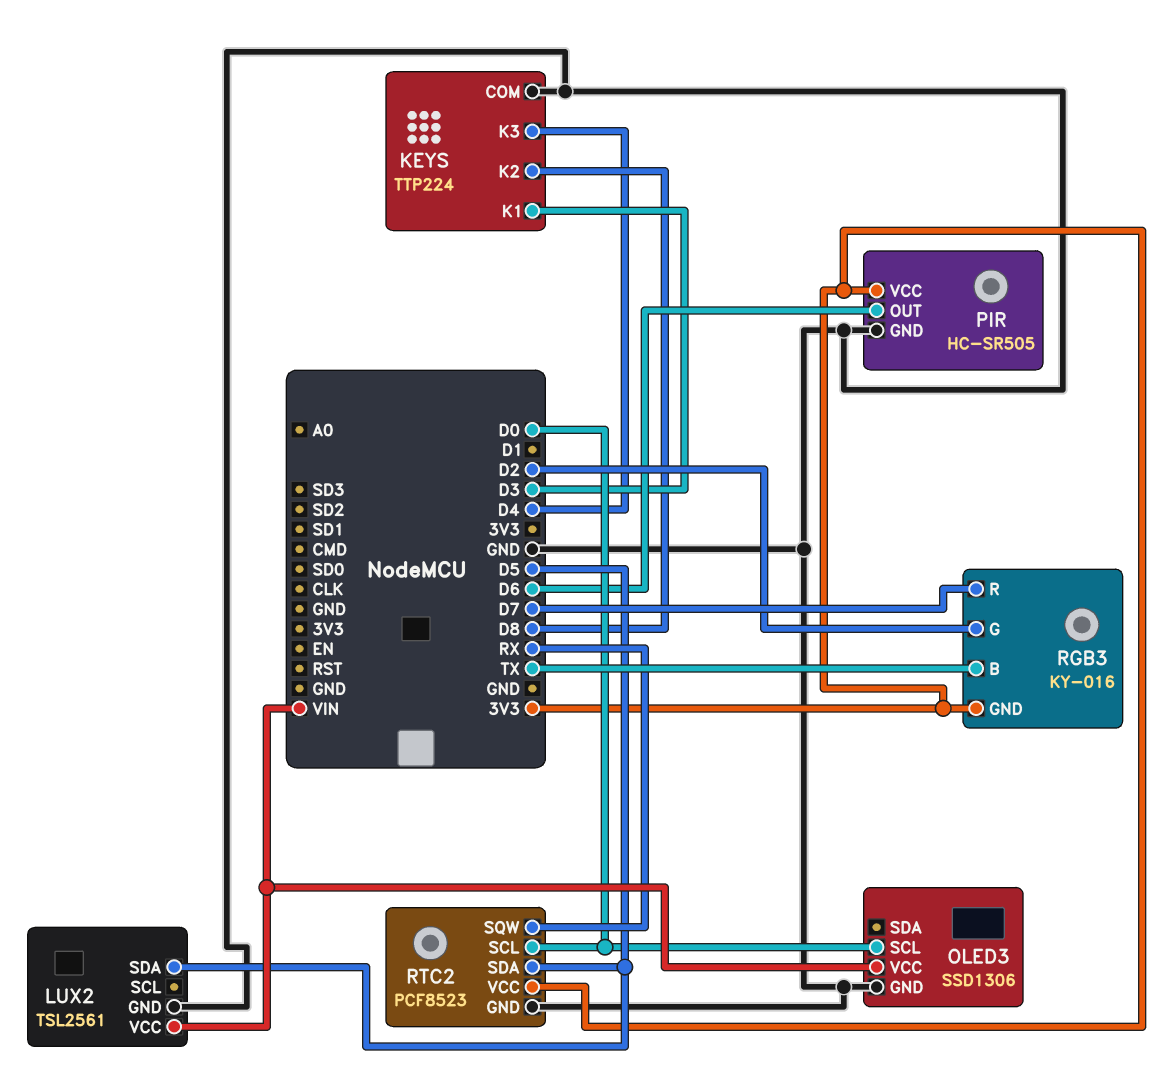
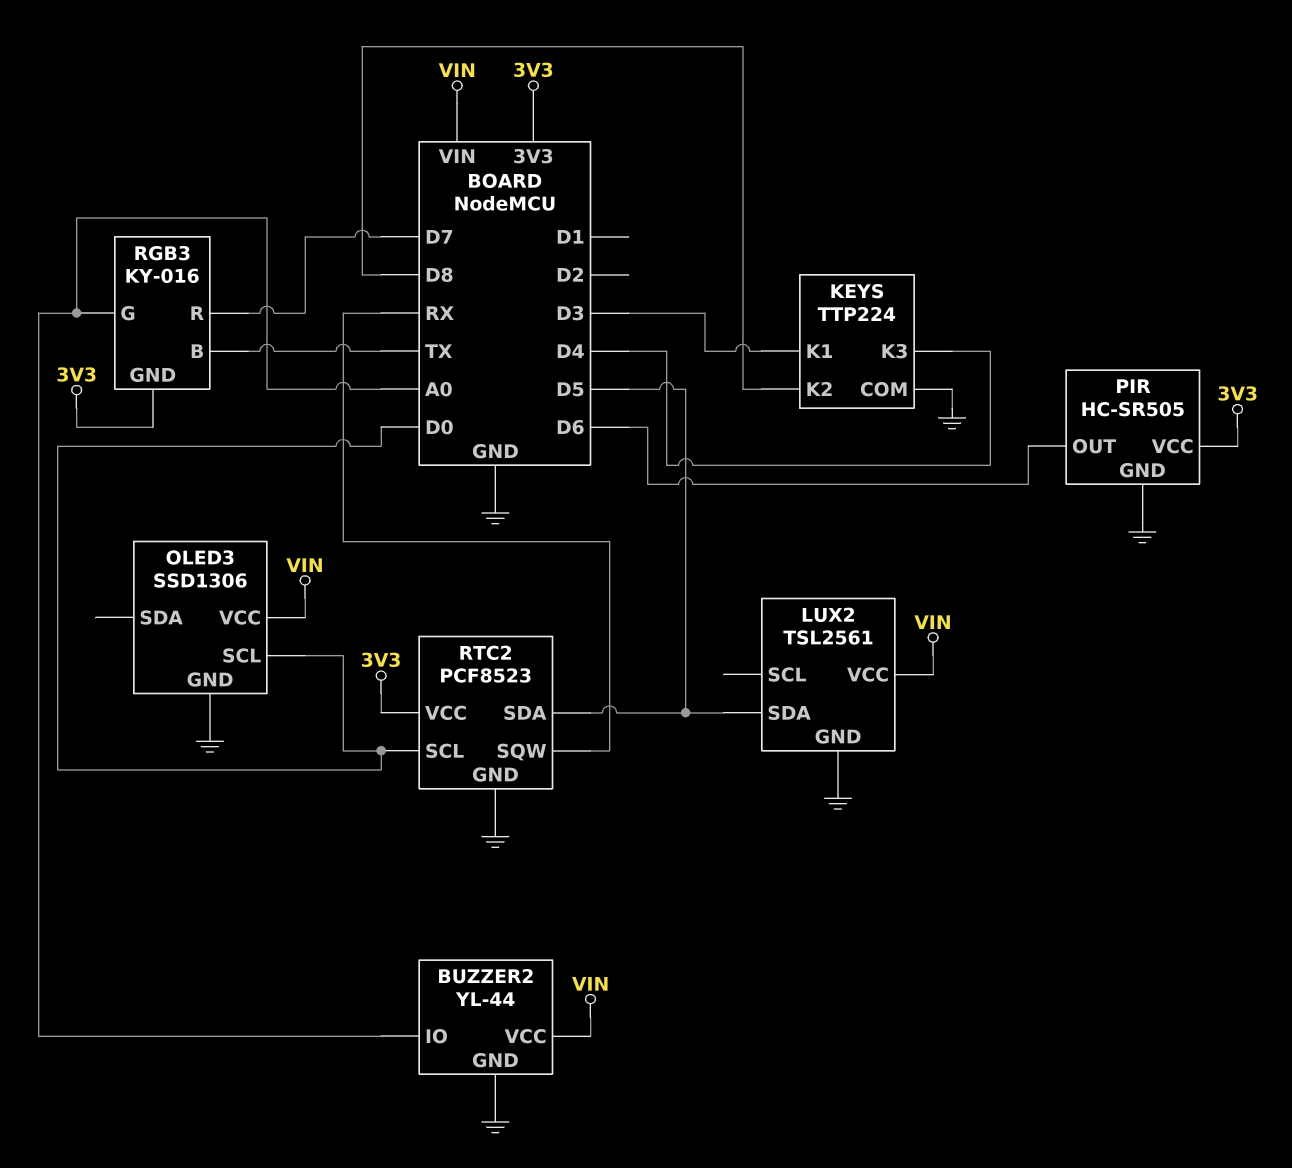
BUZZER2: none -> YL-44
BUZZER2 pin GND: none -> GND
BUZZER2 pin IO: none -> A0
BUZZER2 pin VCC: none -> VIN
RGB3 pin G: D2 -> A0

